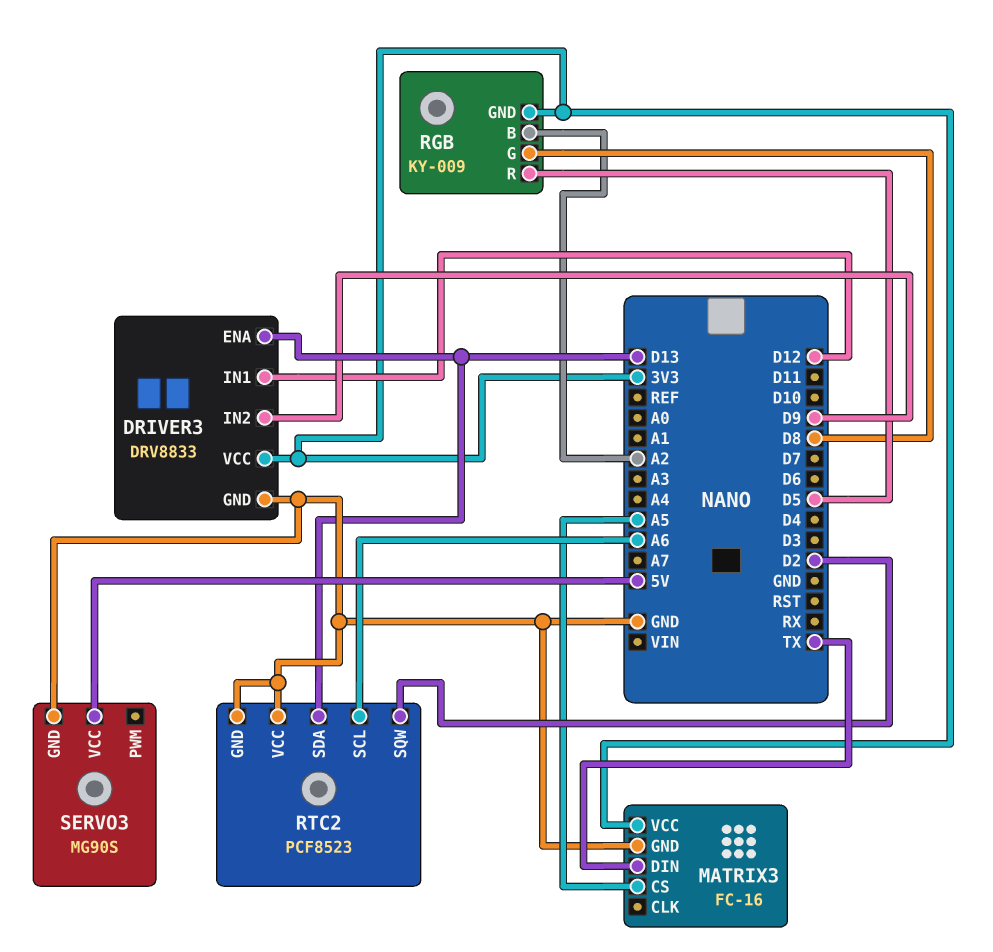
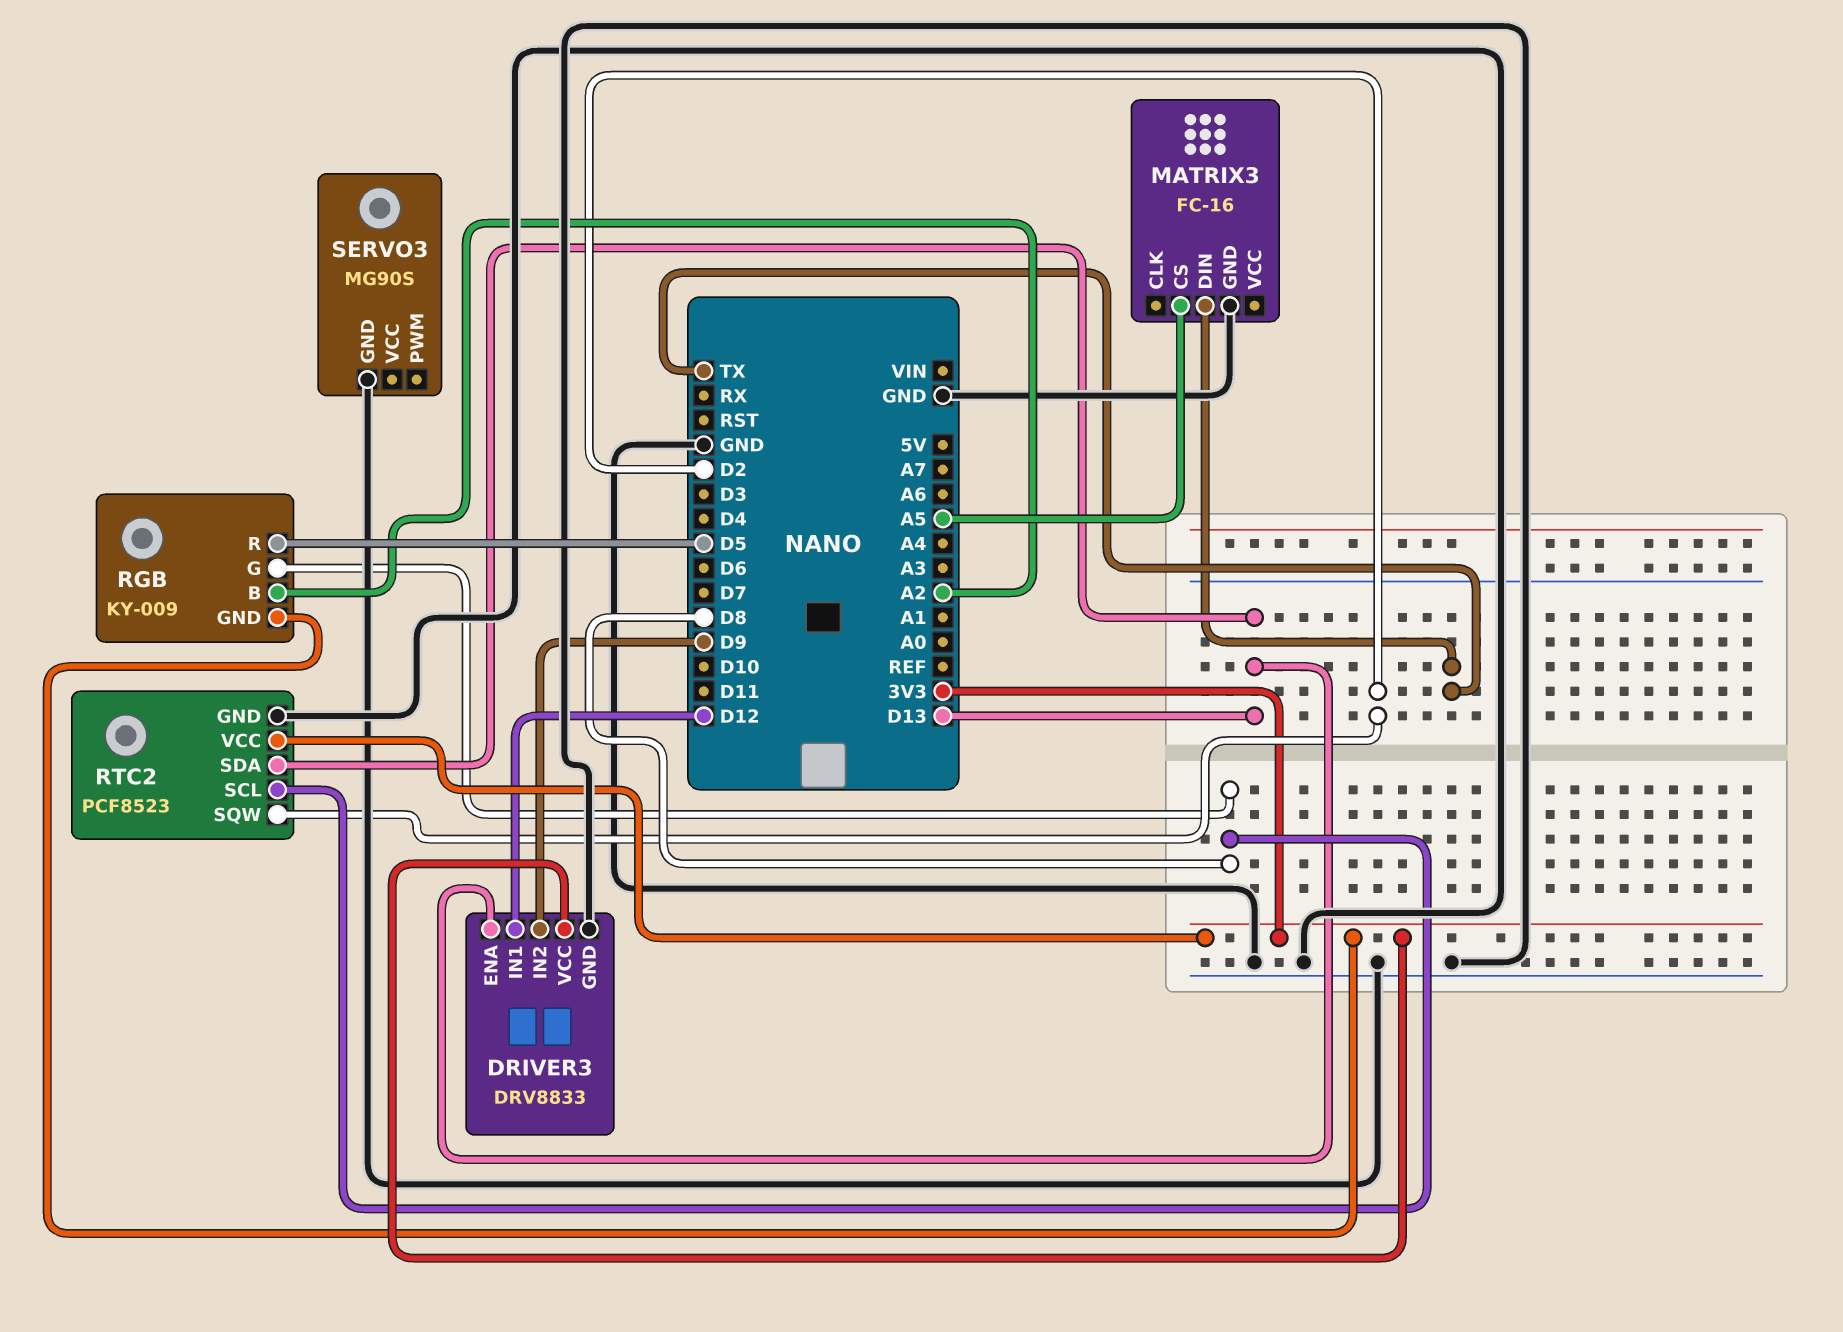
MATRIX3 pin VCC: 3V3 -> none
RTC2 pin SCL: A6 -> D8
RTC2 pin VCC: GND -> 3V3
SERVO3 pin VCC: 5V -> none

